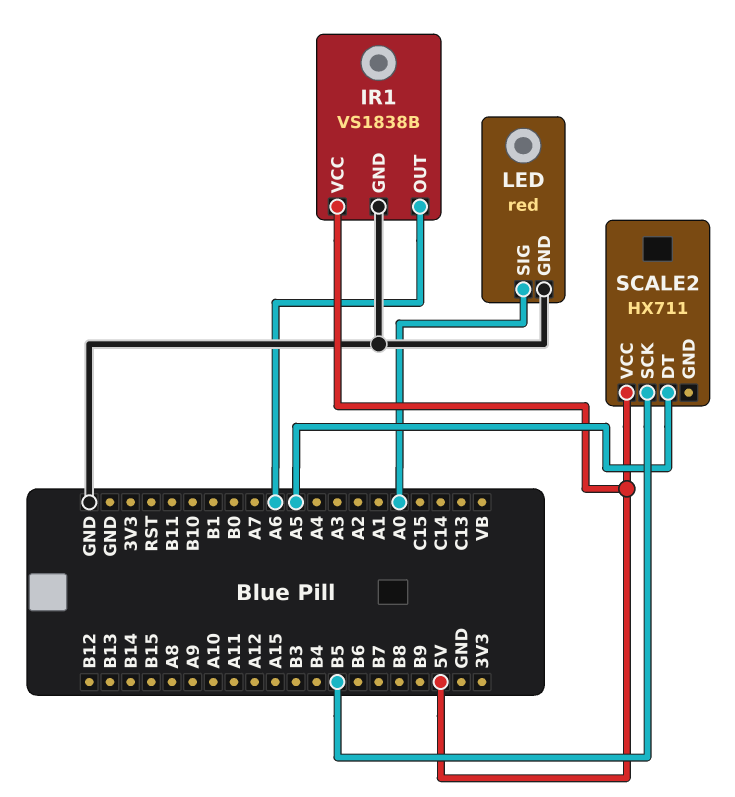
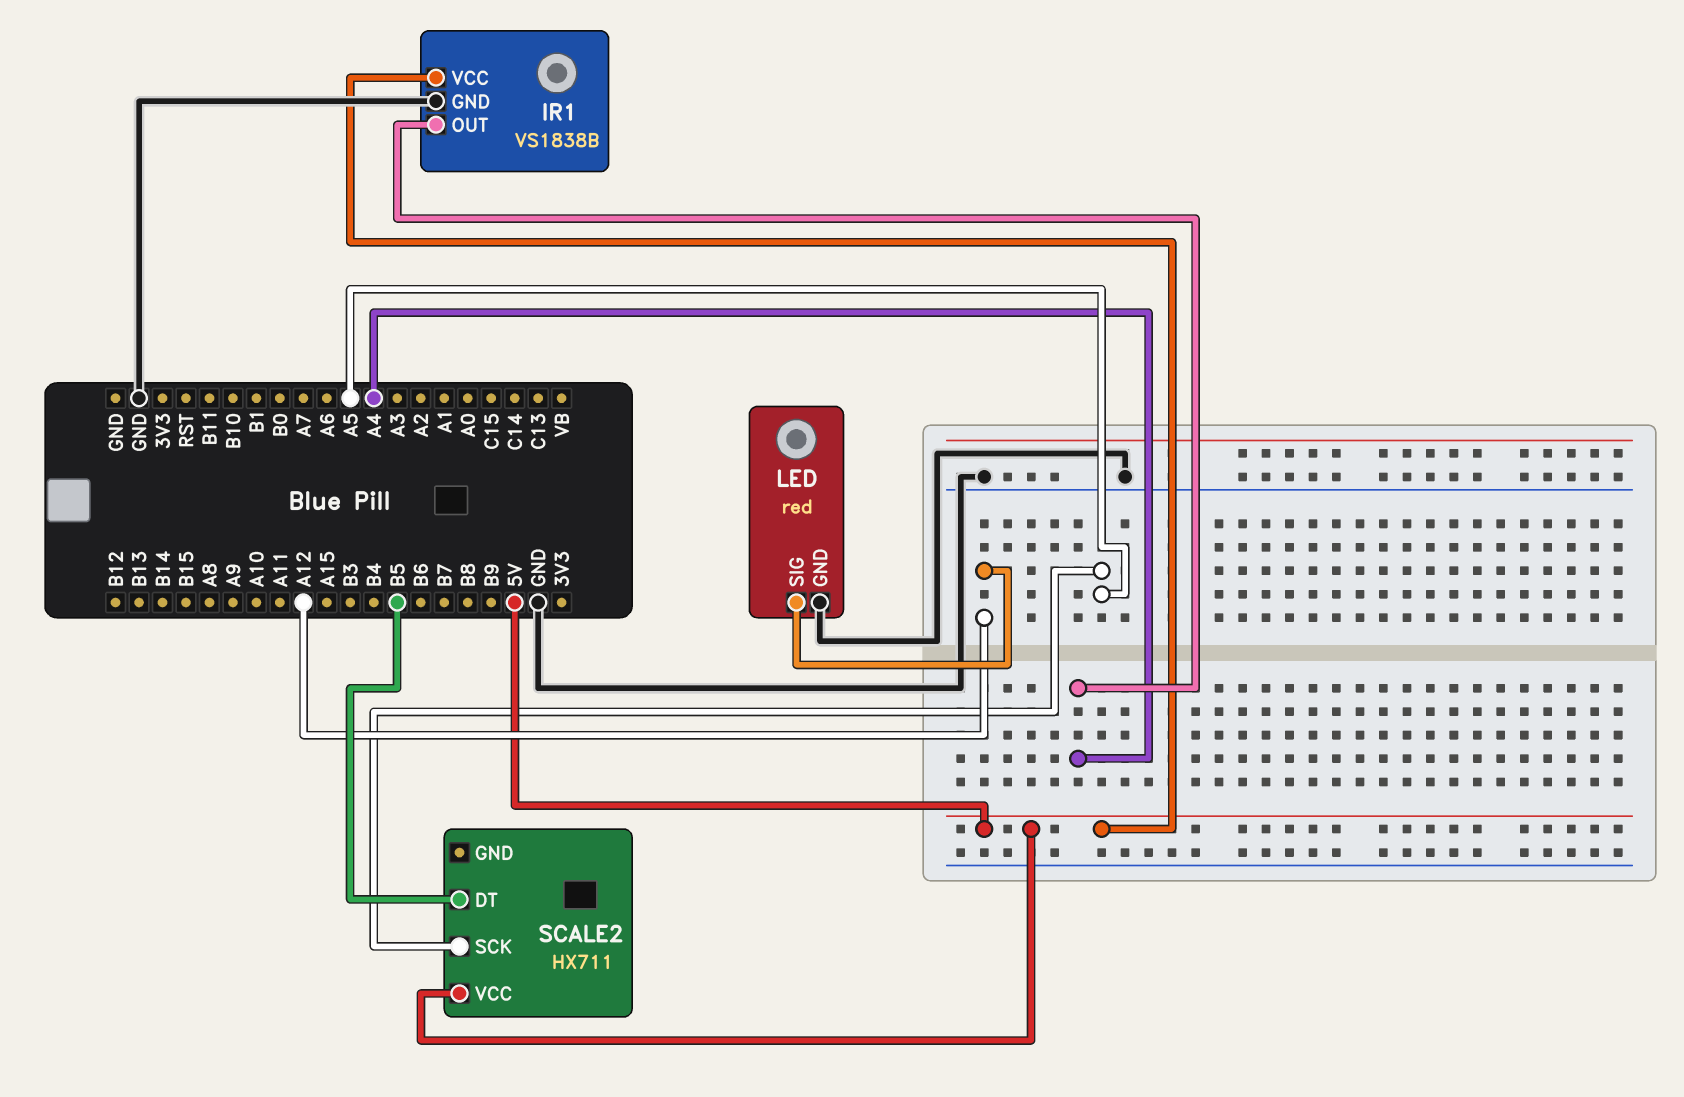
IR1 pin OUT: A6 -> A4
LED pin SIG: A0 -> A12
SCALE2 pin DT: A5 -> B5
SCALE2 pin SCK: B5 -> A5

